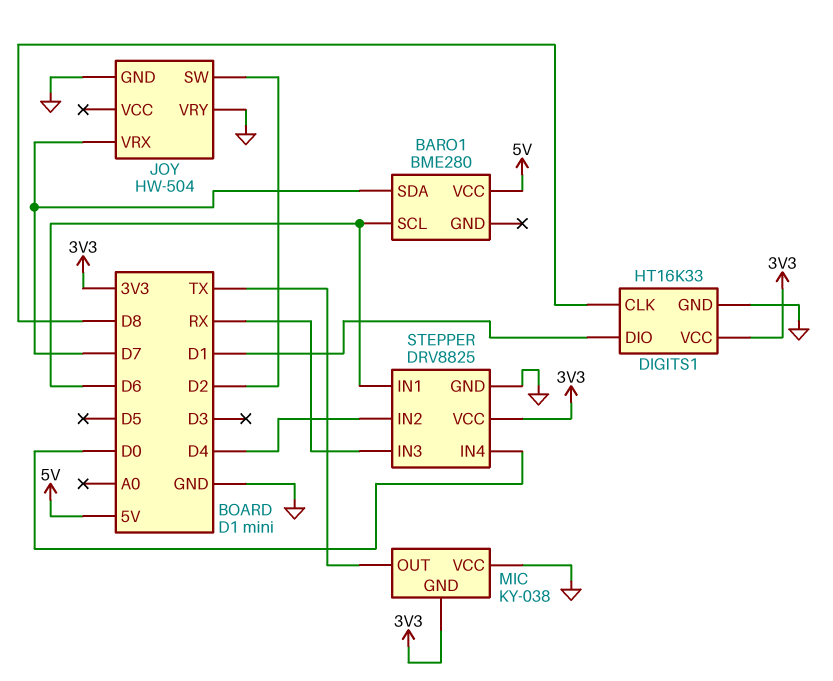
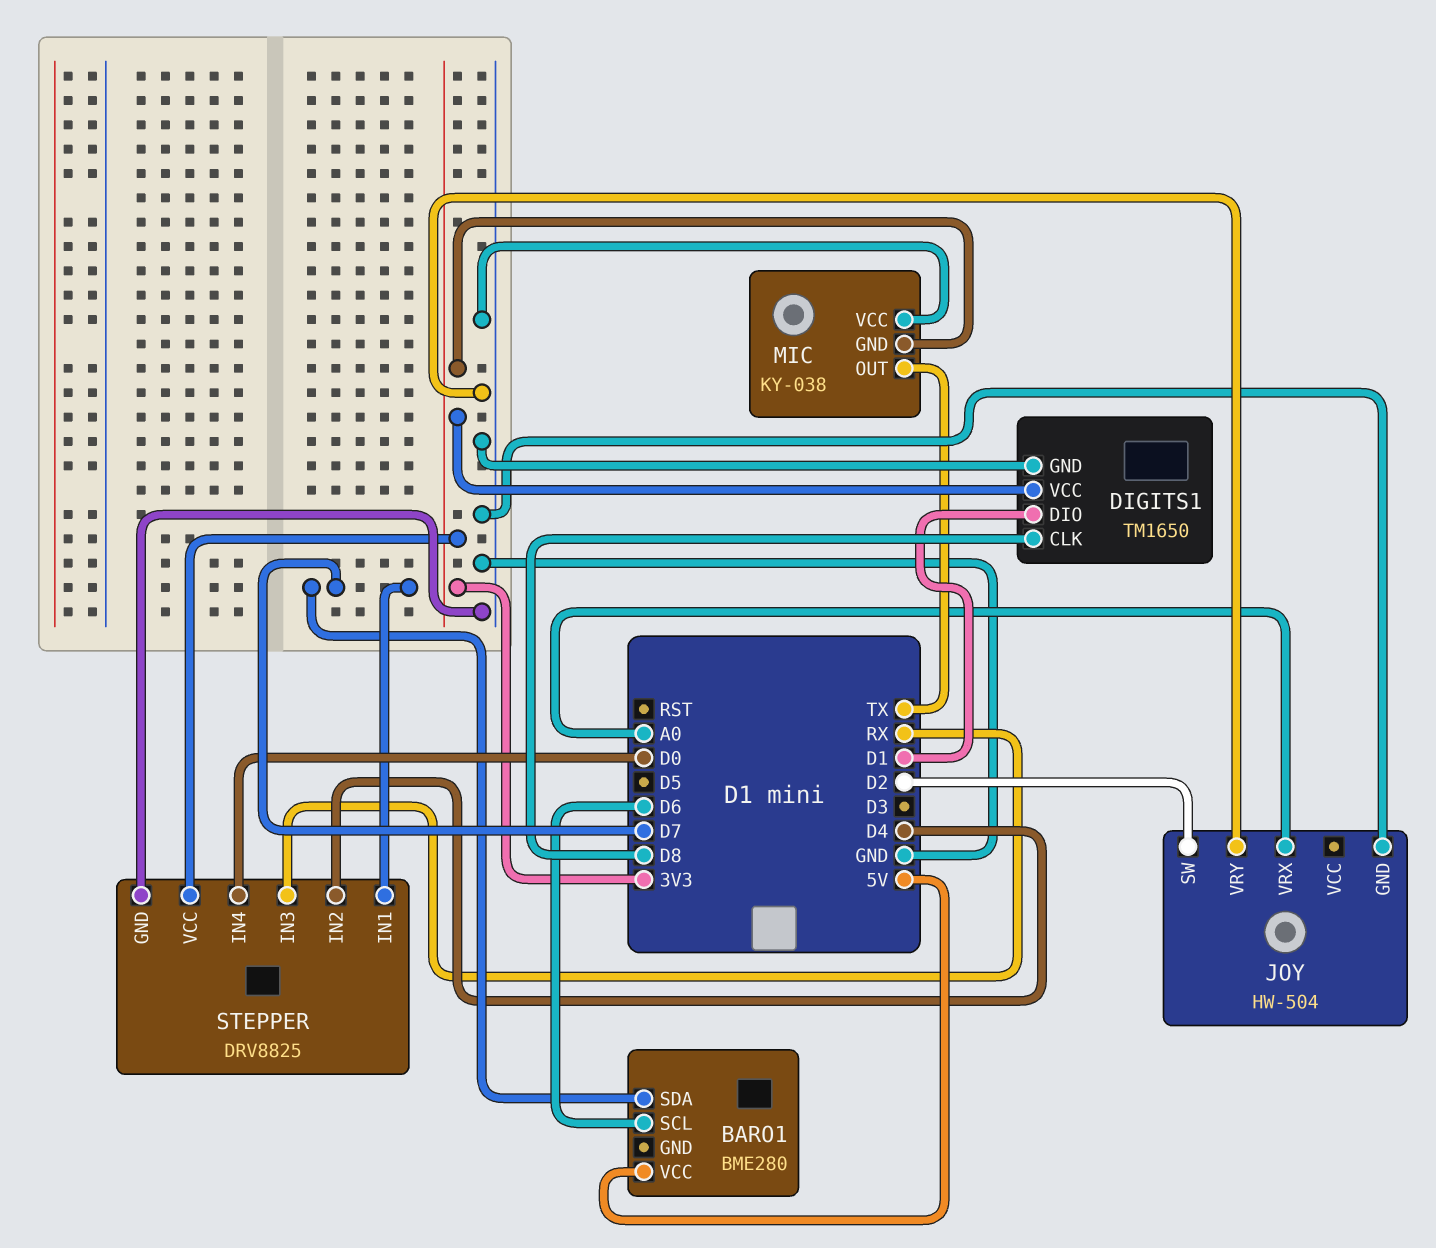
DIGITS1: HT16K33 -> TM1650
JOY pin VRX: D7 -> A0
STEPPER pin IN1: D6 -> D7

